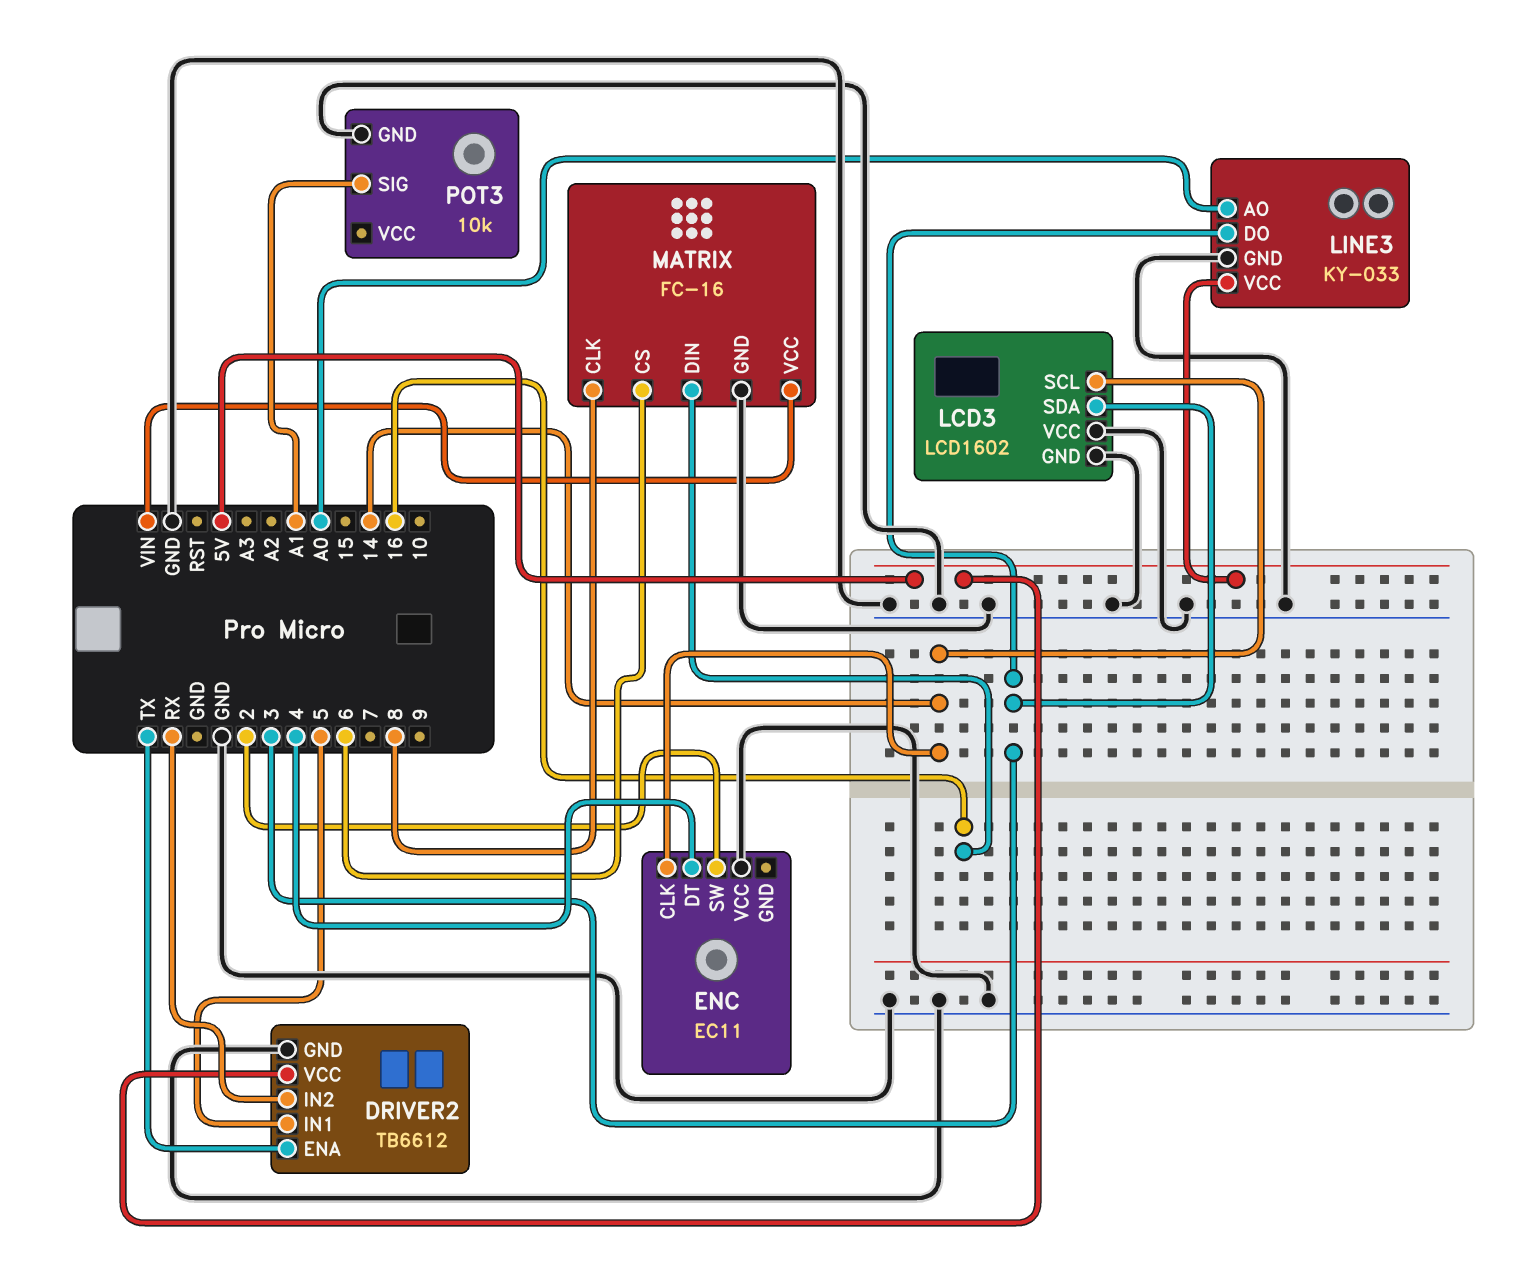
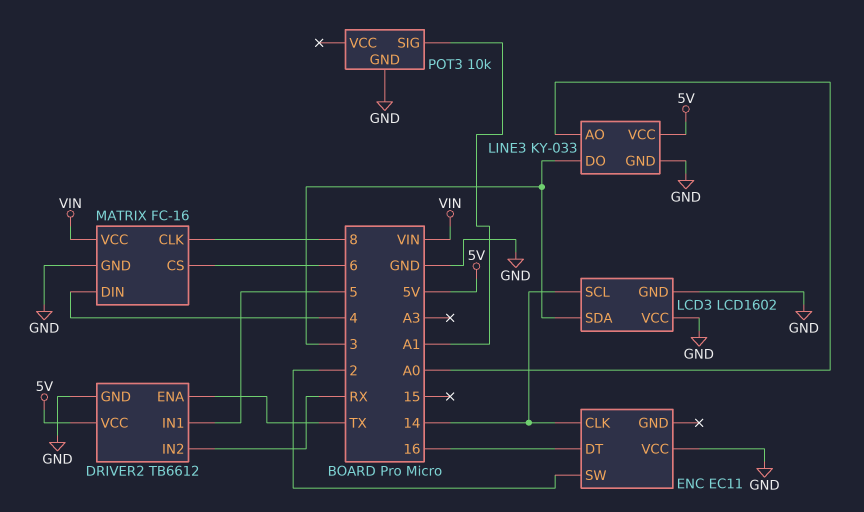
ENC pin DT: 4 -> 16
MATRIX pin DIN: 16 -> 4

